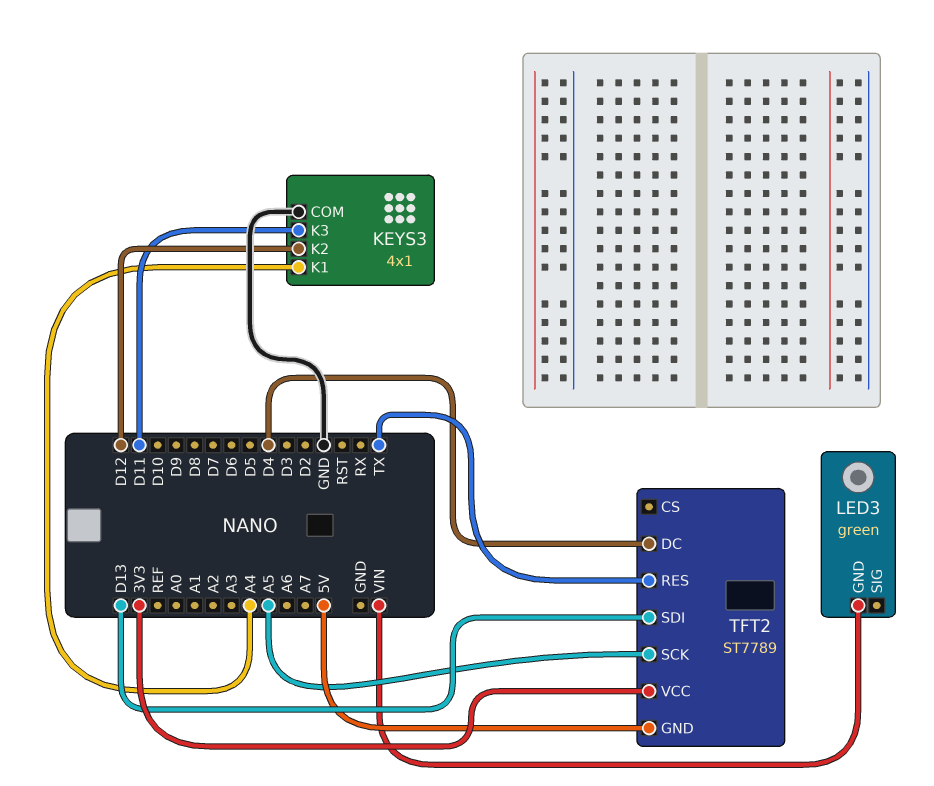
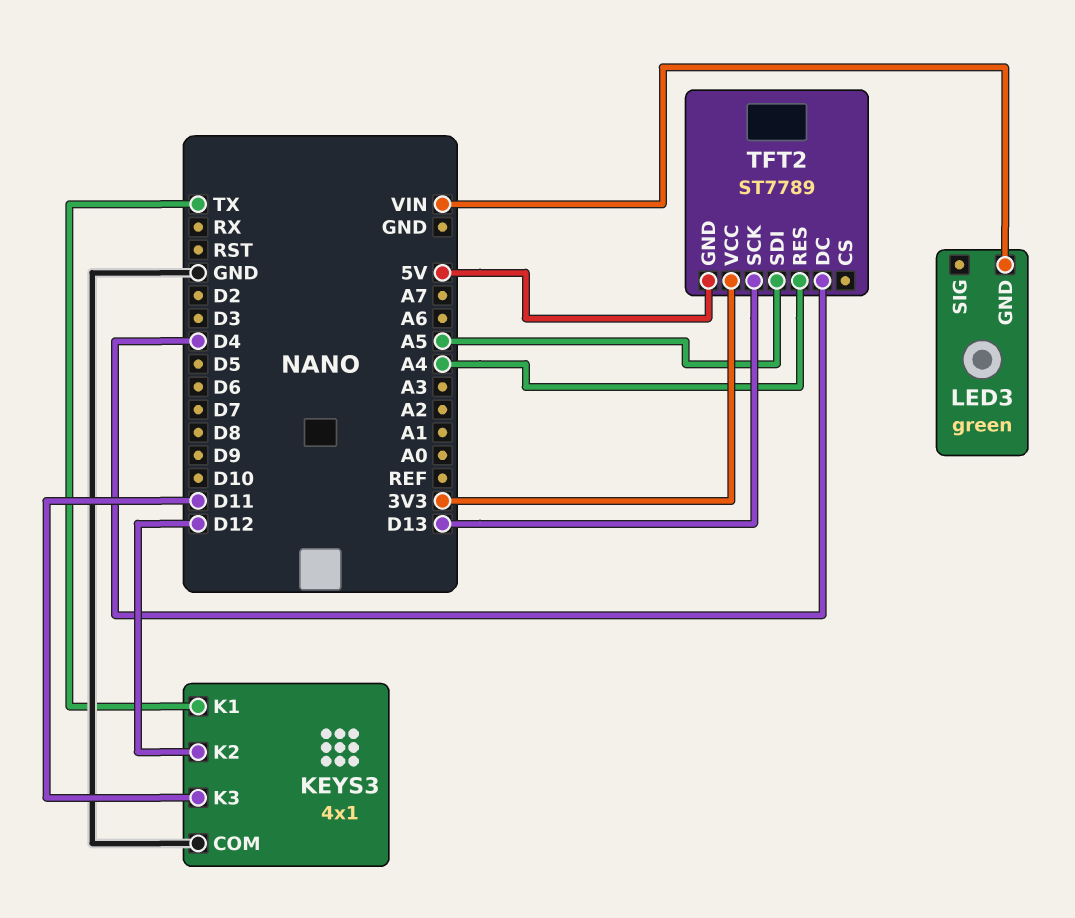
KEYS3 pin K1: A4 -> TX
TFT2 pin RES: TX -> A4
TFT2 pin SCK: A5 -> D13
TFT2 pin SDI: D13 -> A5

